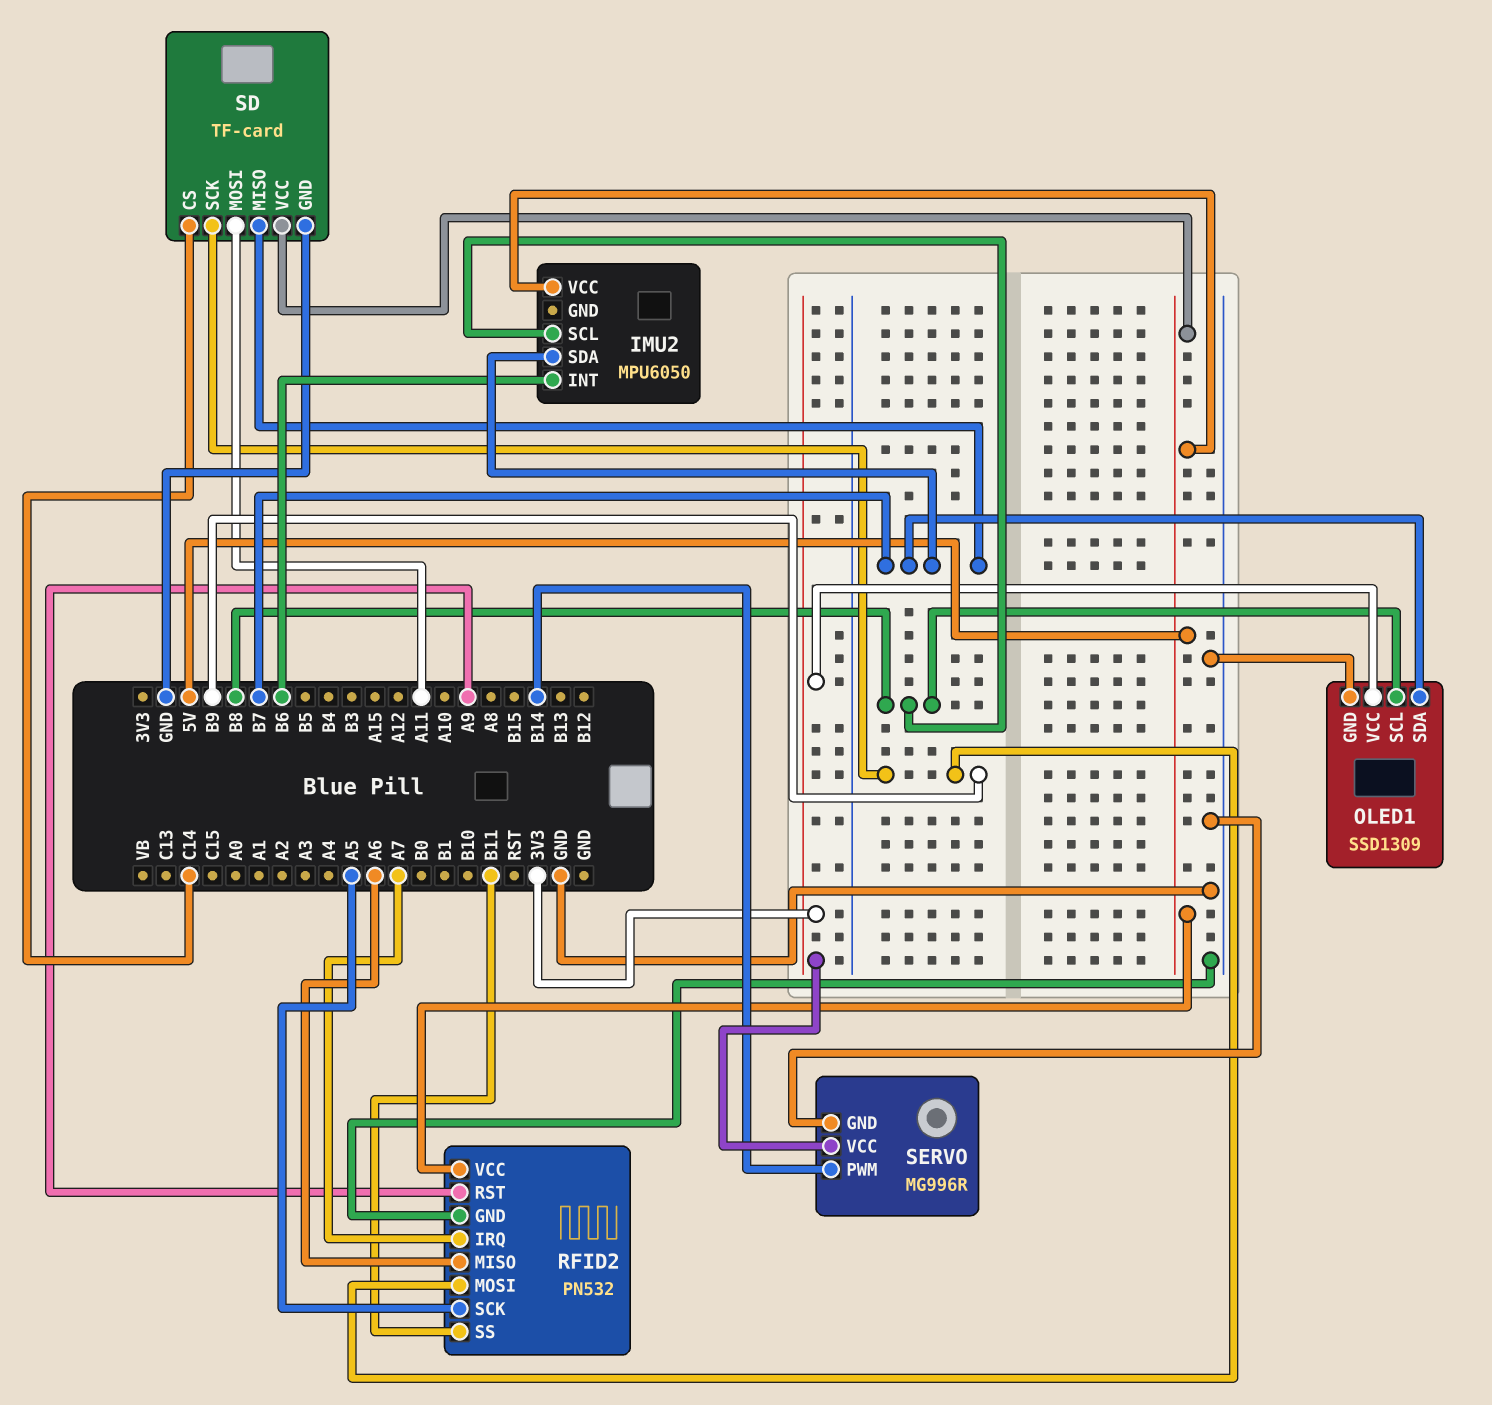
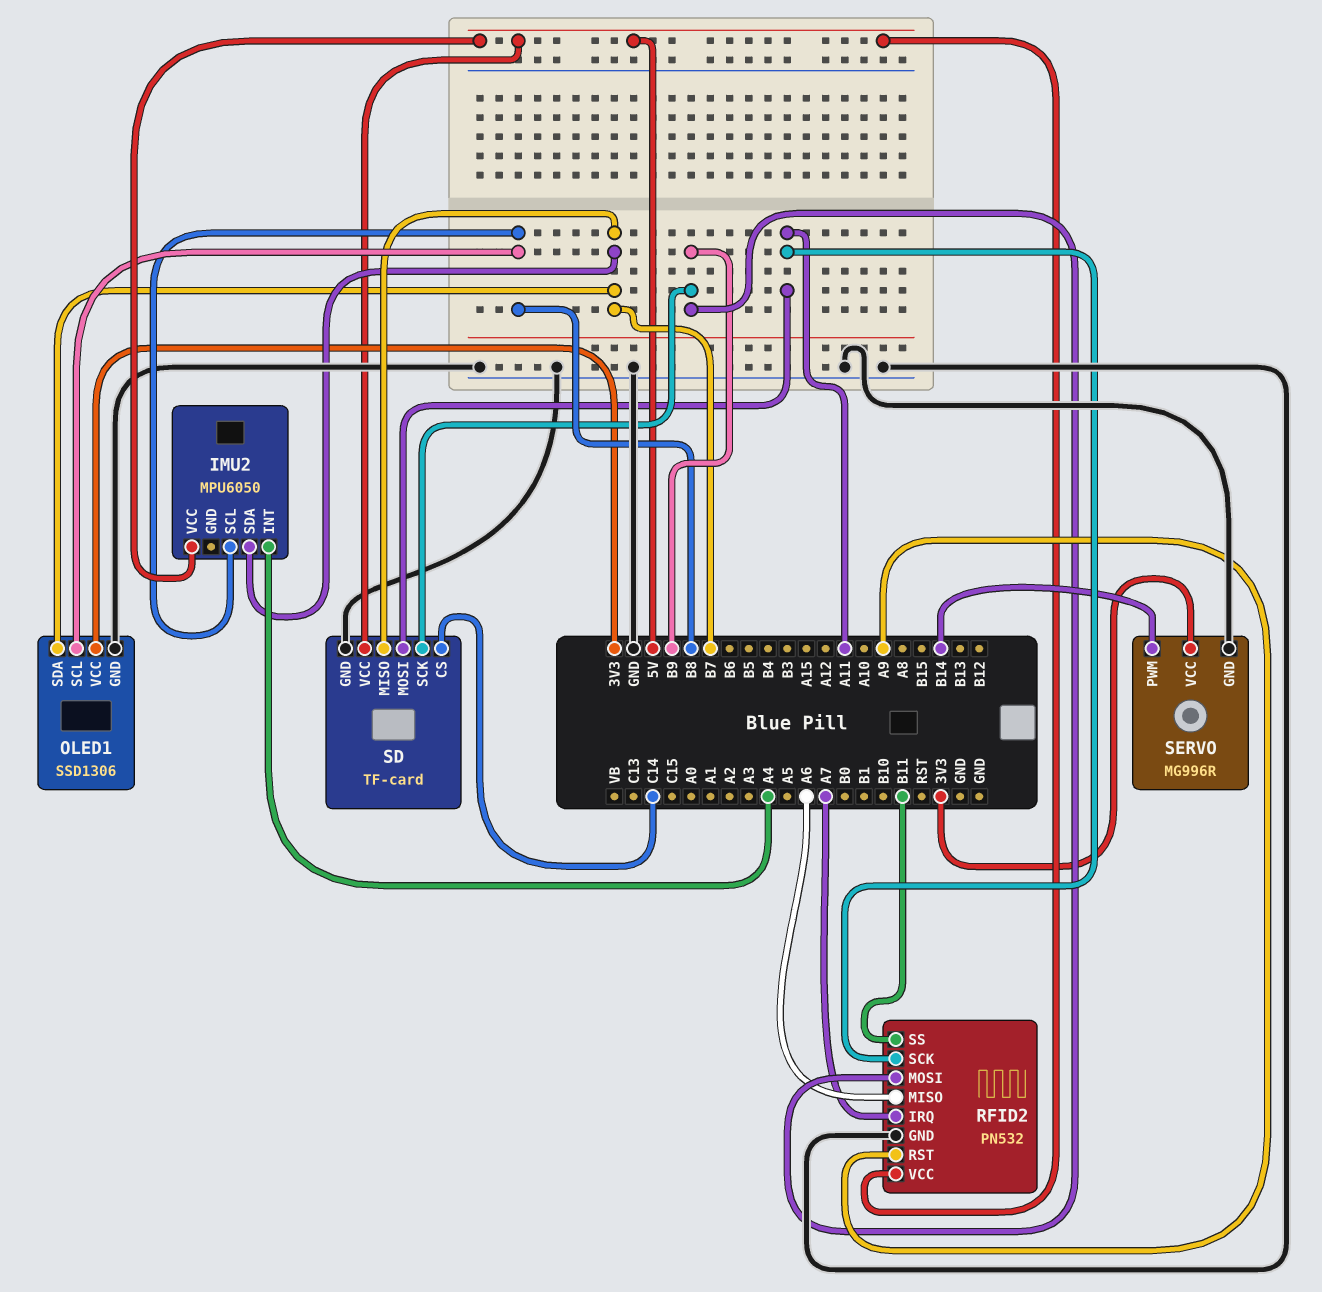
IMU2 pin INT: B6 -> A4
OLED1: SSD1309 -> SSD1306
RFID2 pin SCK: A5 -> A11

